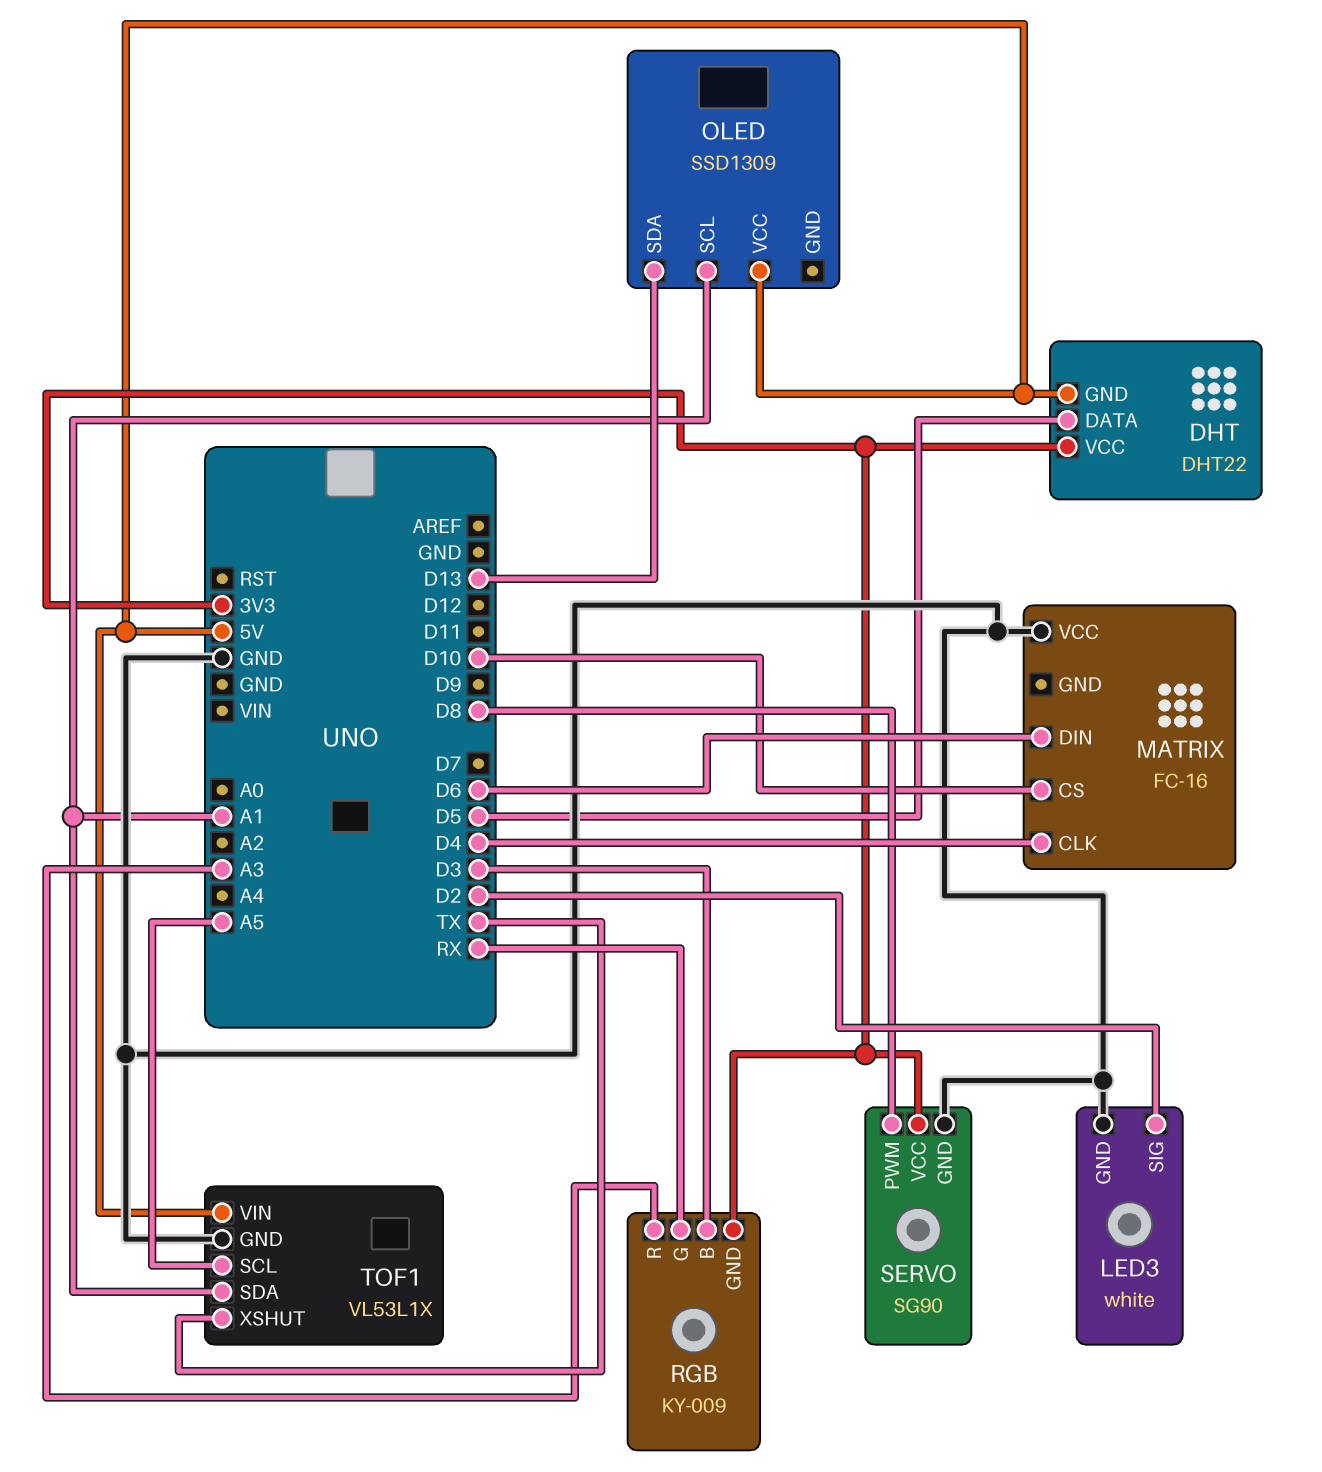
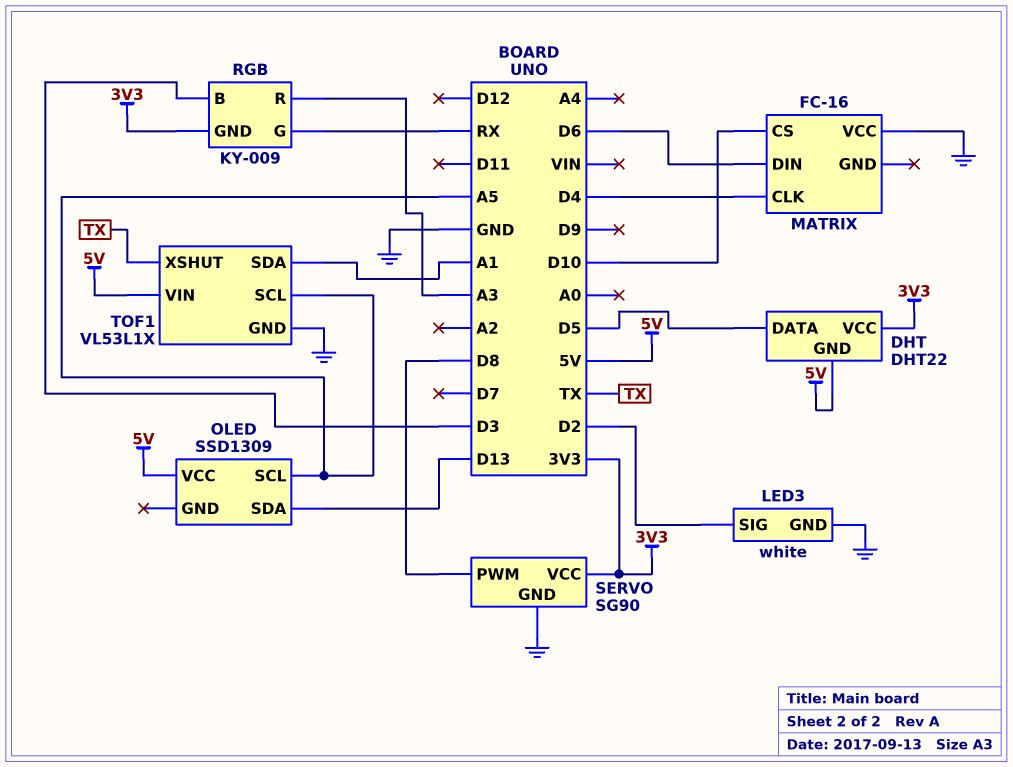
OLED pin SCL: A1 -> A5

